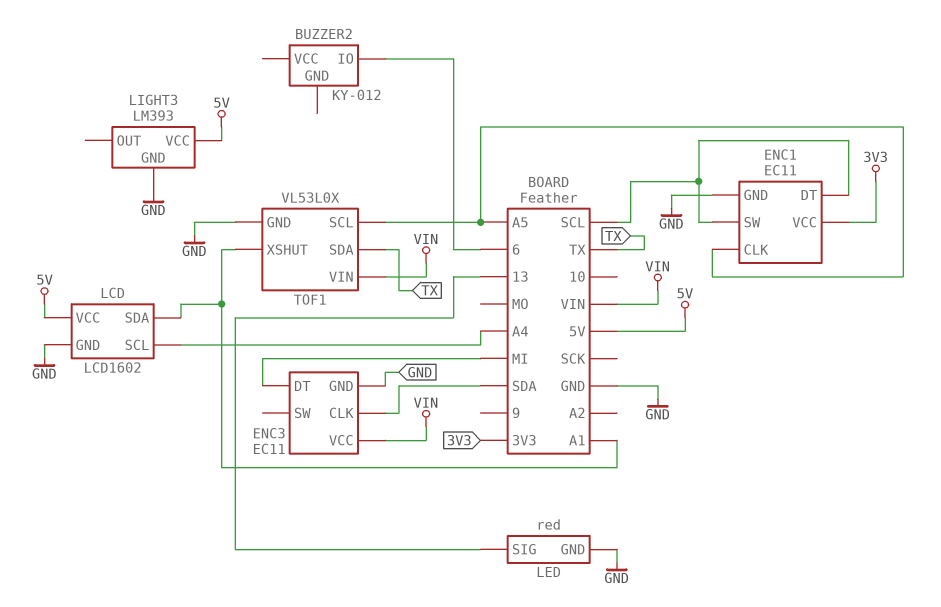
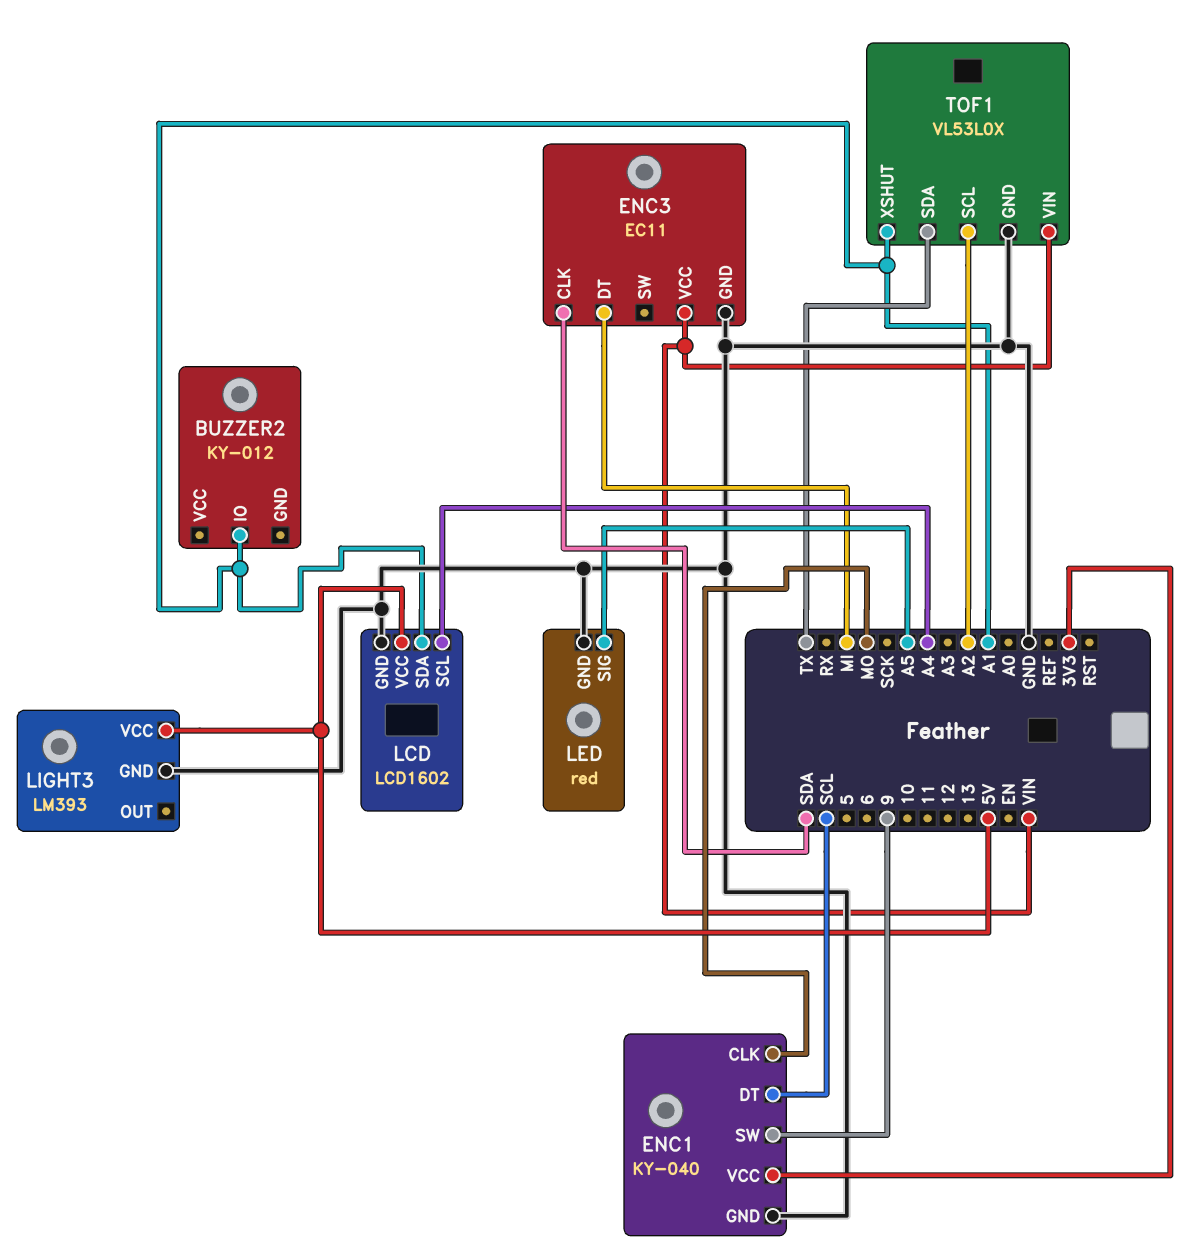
BUZZER2 pin IO: 6 -> A1
ENC1: EC11 -> KY-040
ENC1 pin CLK: A5 -> MO
ENC1 pin SW: SCL -> 9
LED pin SIG: 13 -> A5
TOF1 pin SCL: A5 -> A2

